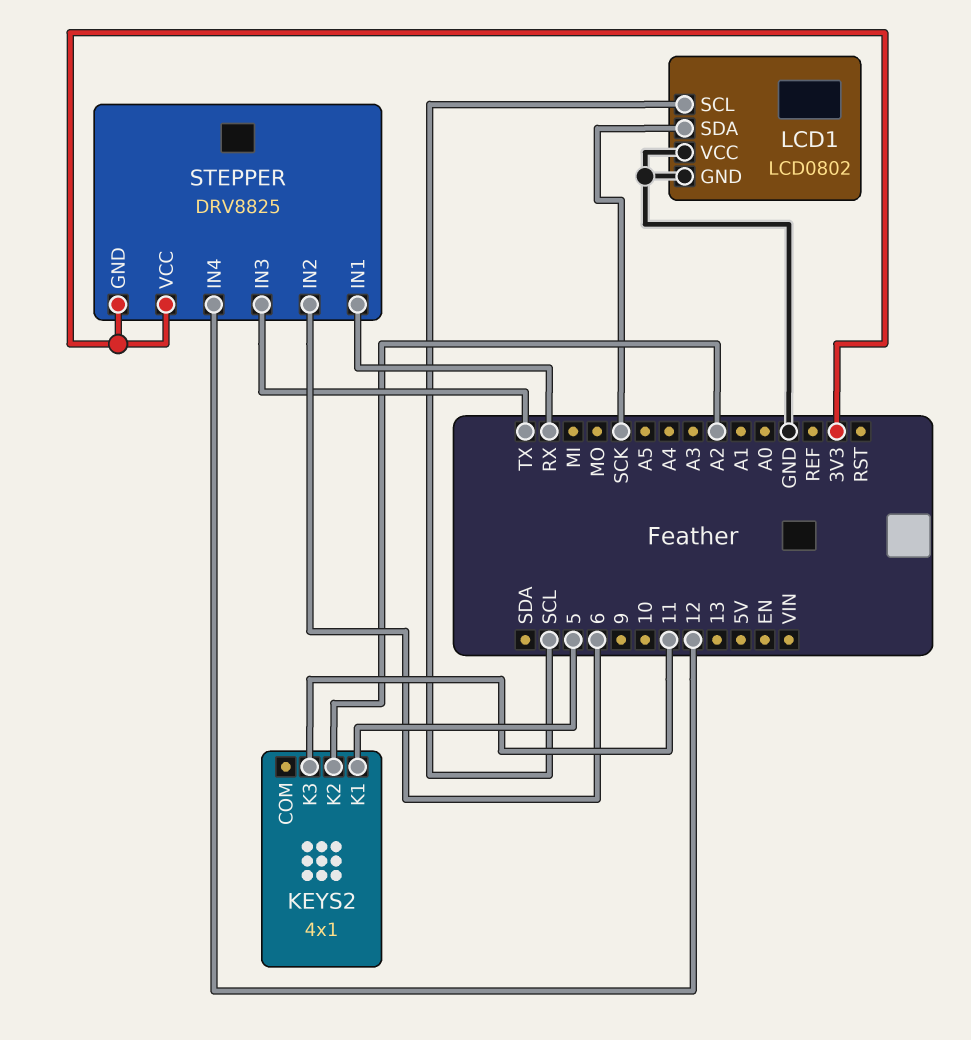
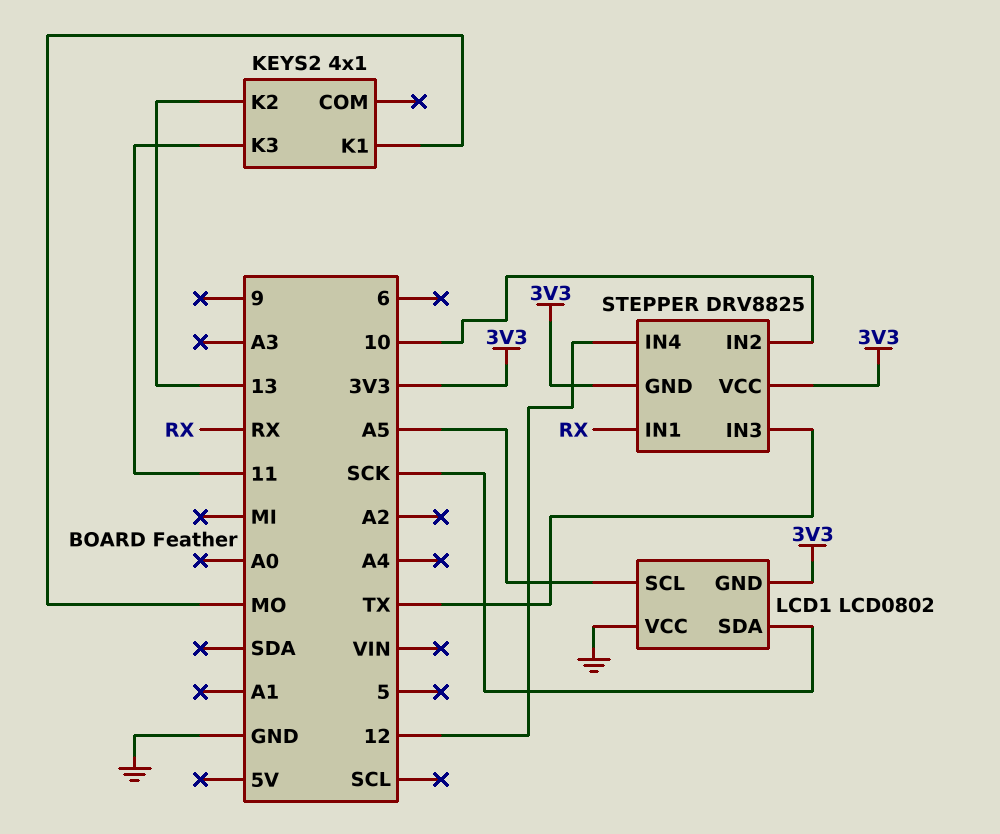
KEYS2 pin K1: 5 -> MO
KEYS2 pin K2: A2 -> 13
LCD1 pin GND: GND -> 3V3
LCD1 pin SCL: SCL -> A5
STEPPER pin IN2: 6 -> 10

